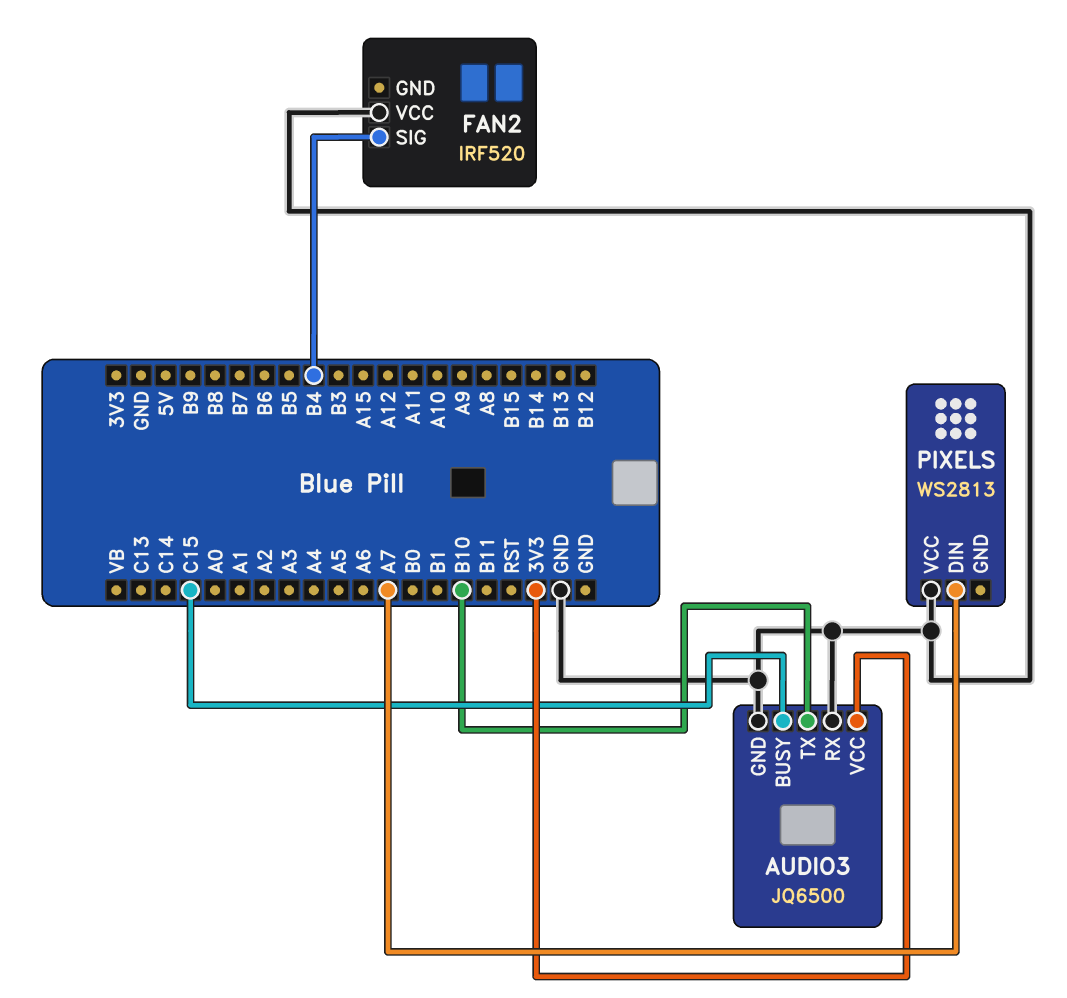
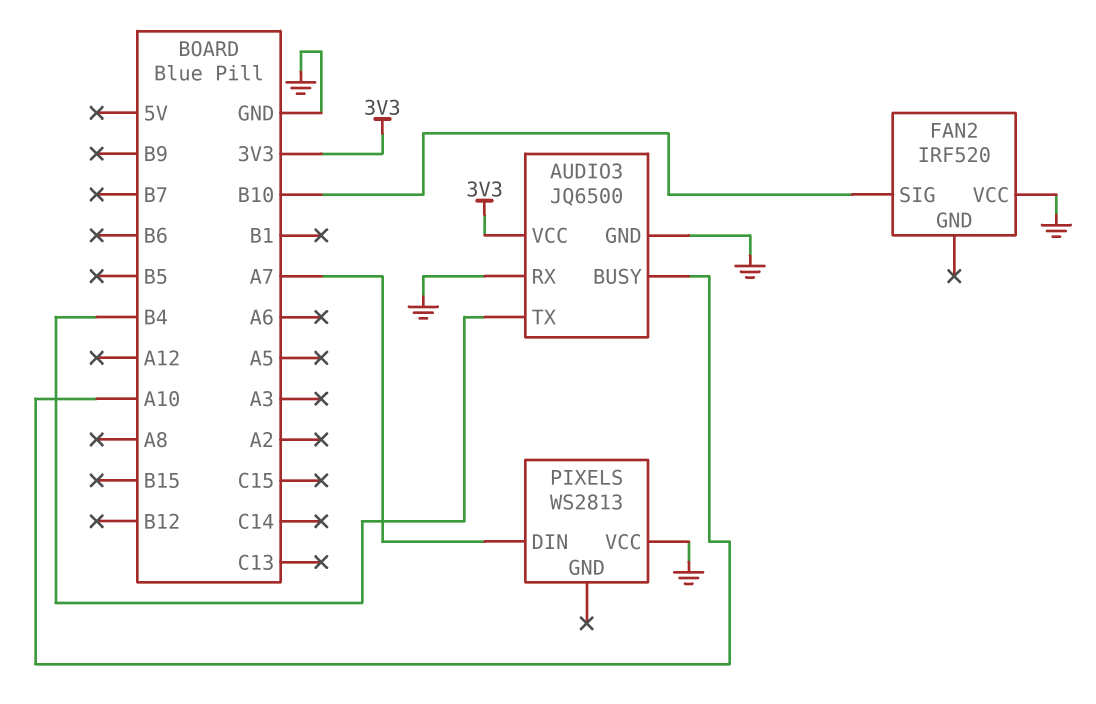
AUDIO3 pin BUSY: C15 -> A10
AUDIO3 pin TX: B10 -> B4
FAN2 pin SIG: B4 -> B10

